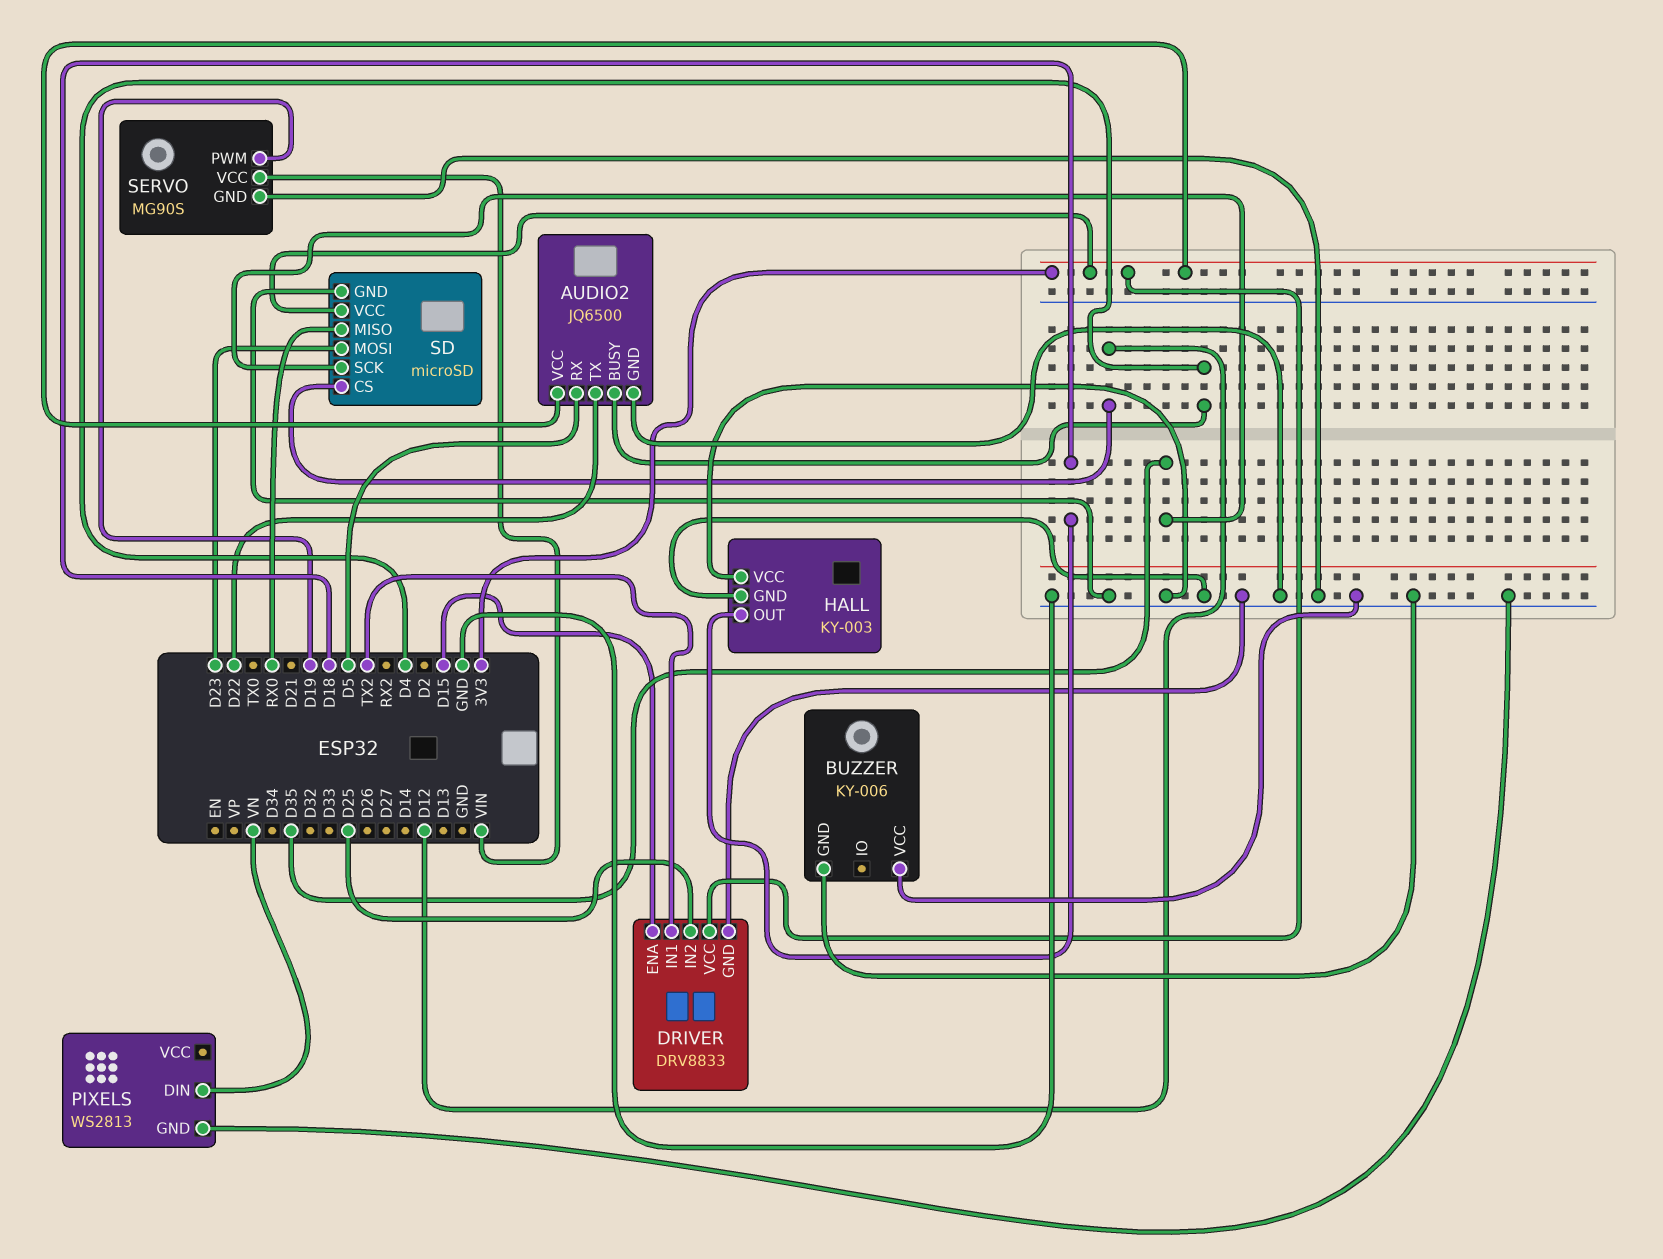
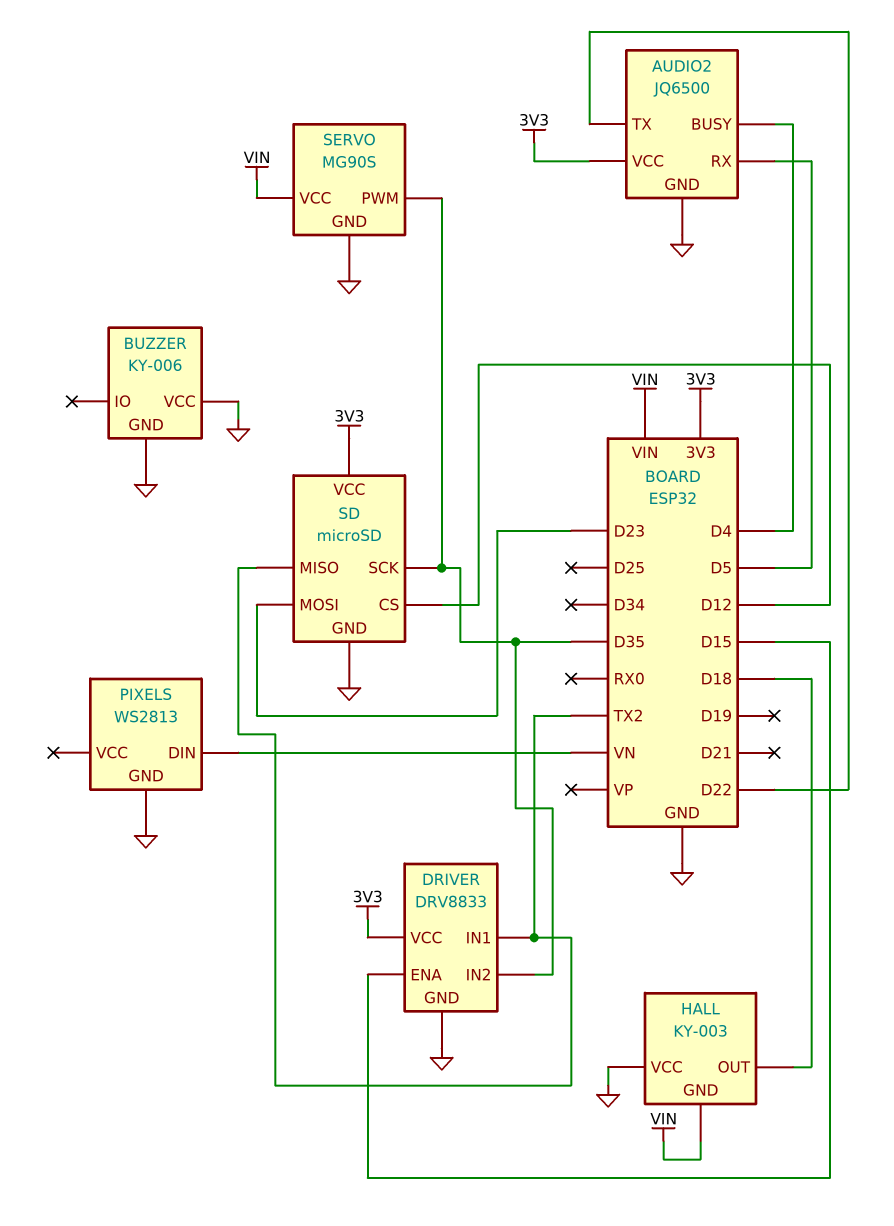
DRIVER pin IN2: D25 -> D35
HALL pin GND: GND -> VIN
SD pin MISO: RX0 -> TX2
SERVO pin PWM: D19 -> D35

